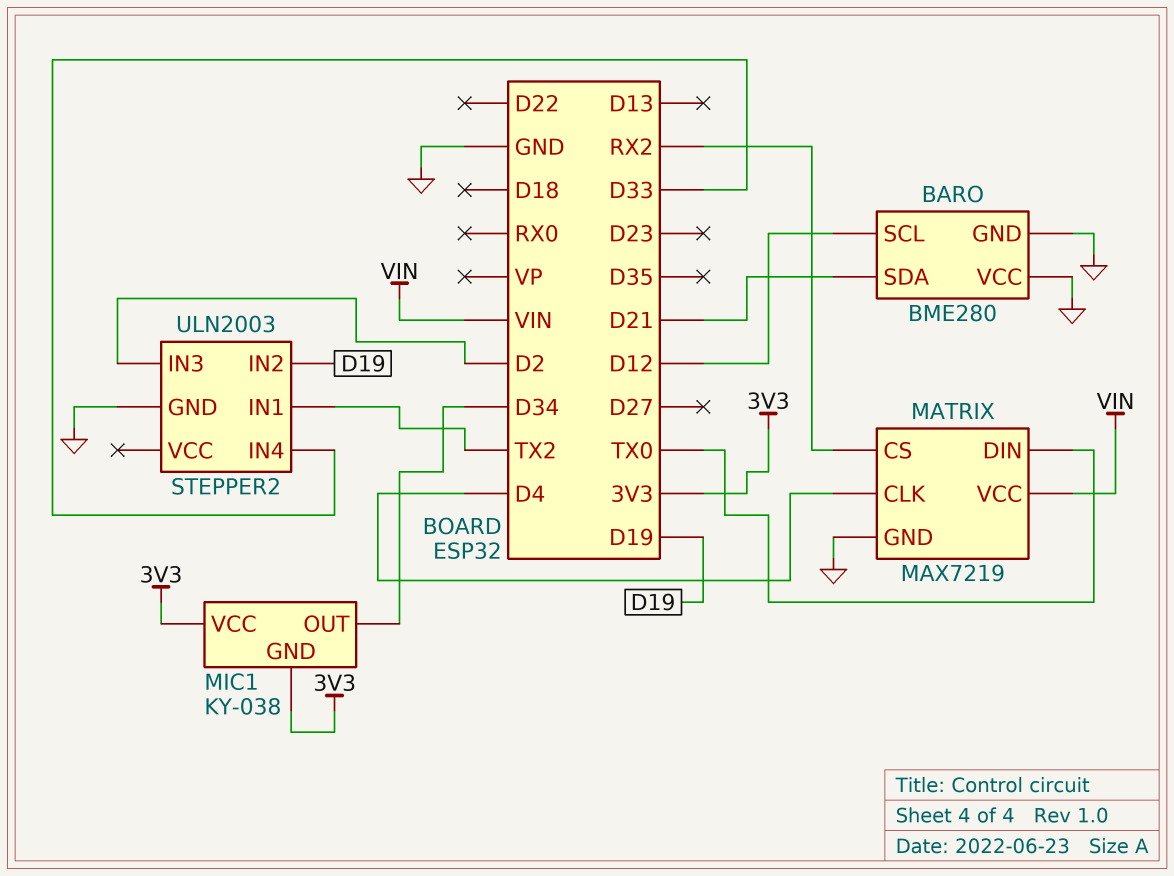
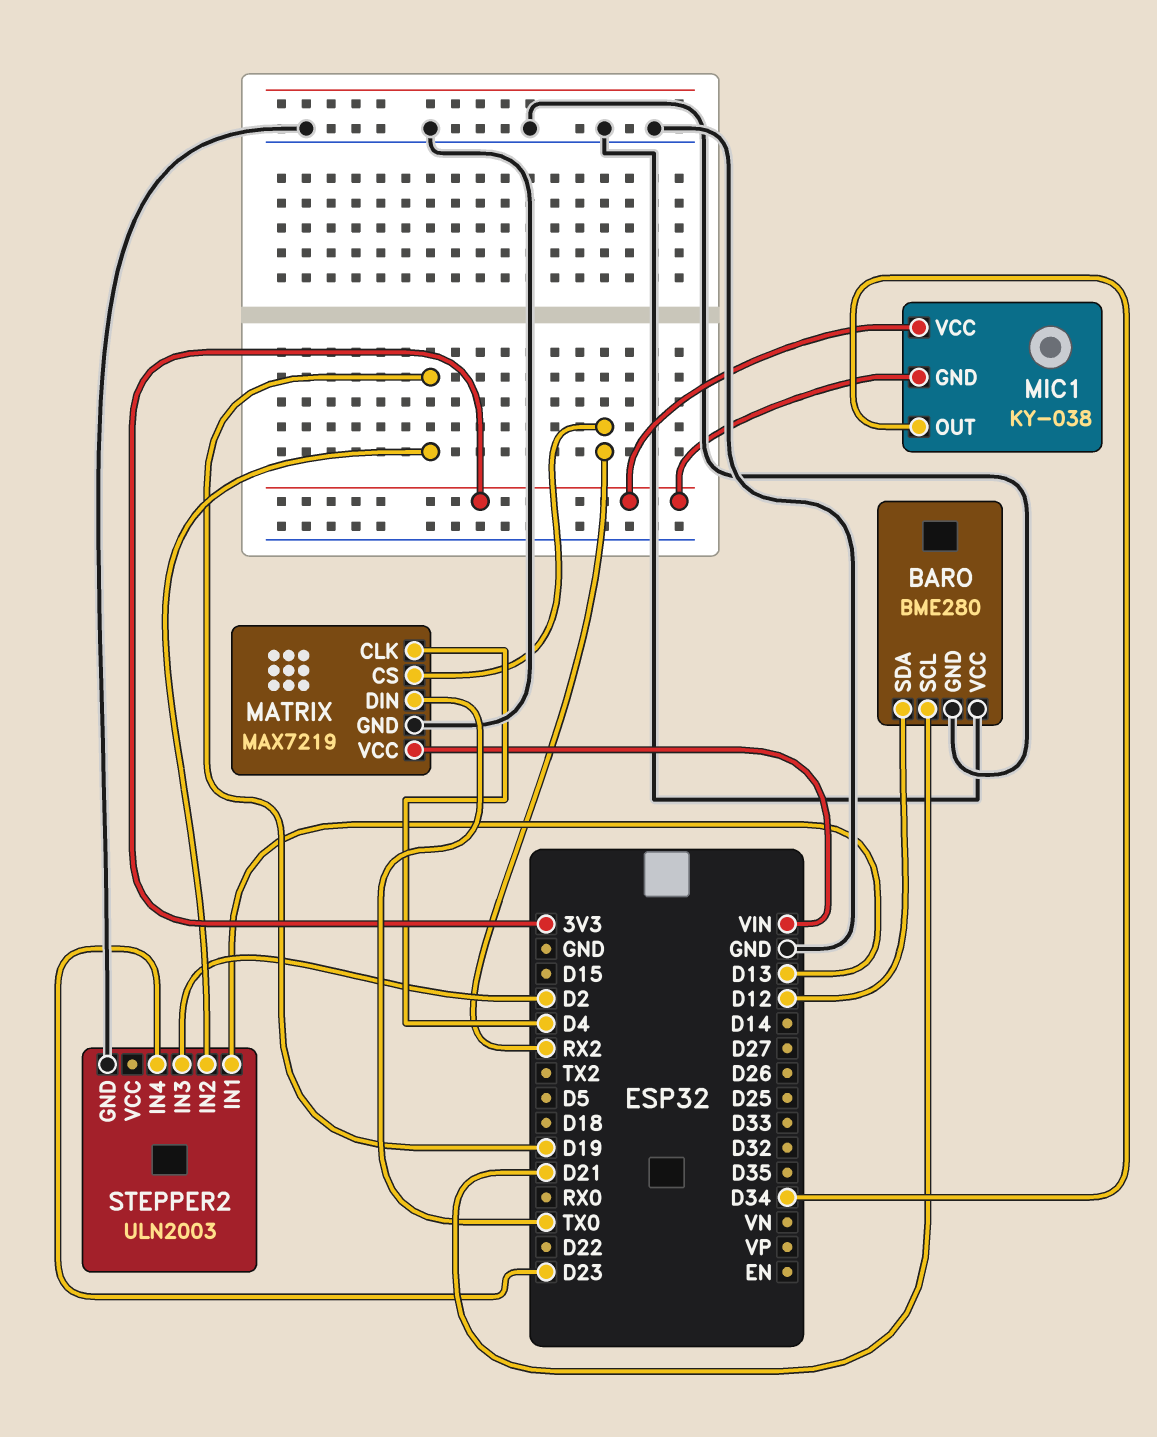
BARO pin SCL: D12 -> D21
BARO pin SDA: D21 -> D12
STEPPER2 pin IN1: TX2 -> D13
STEPPER2 pin IN4: D33 -> D23

